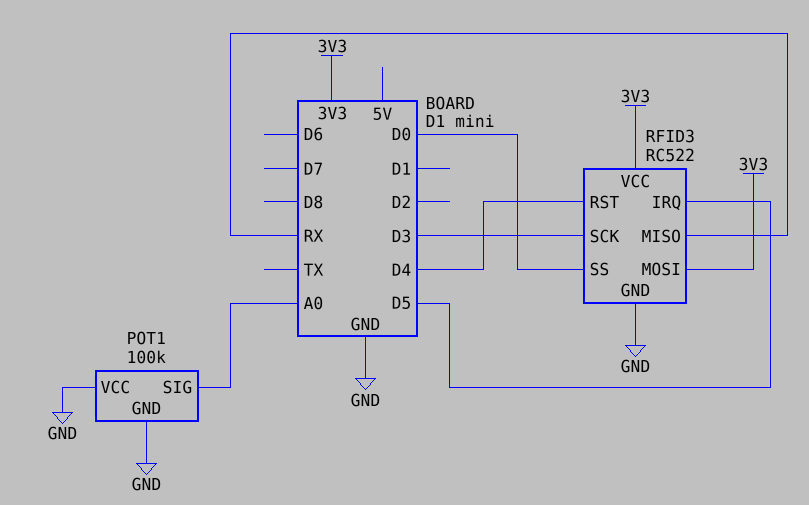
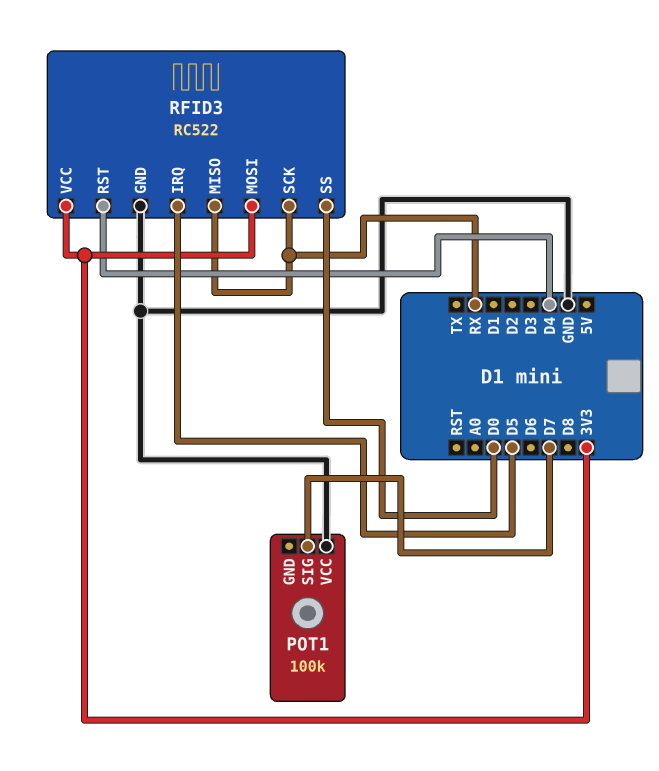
POT1 pin GND: GND -> none
POT1 pin SIG: A0 -> D7
RFID3 pin SCK: D3 -> RX

